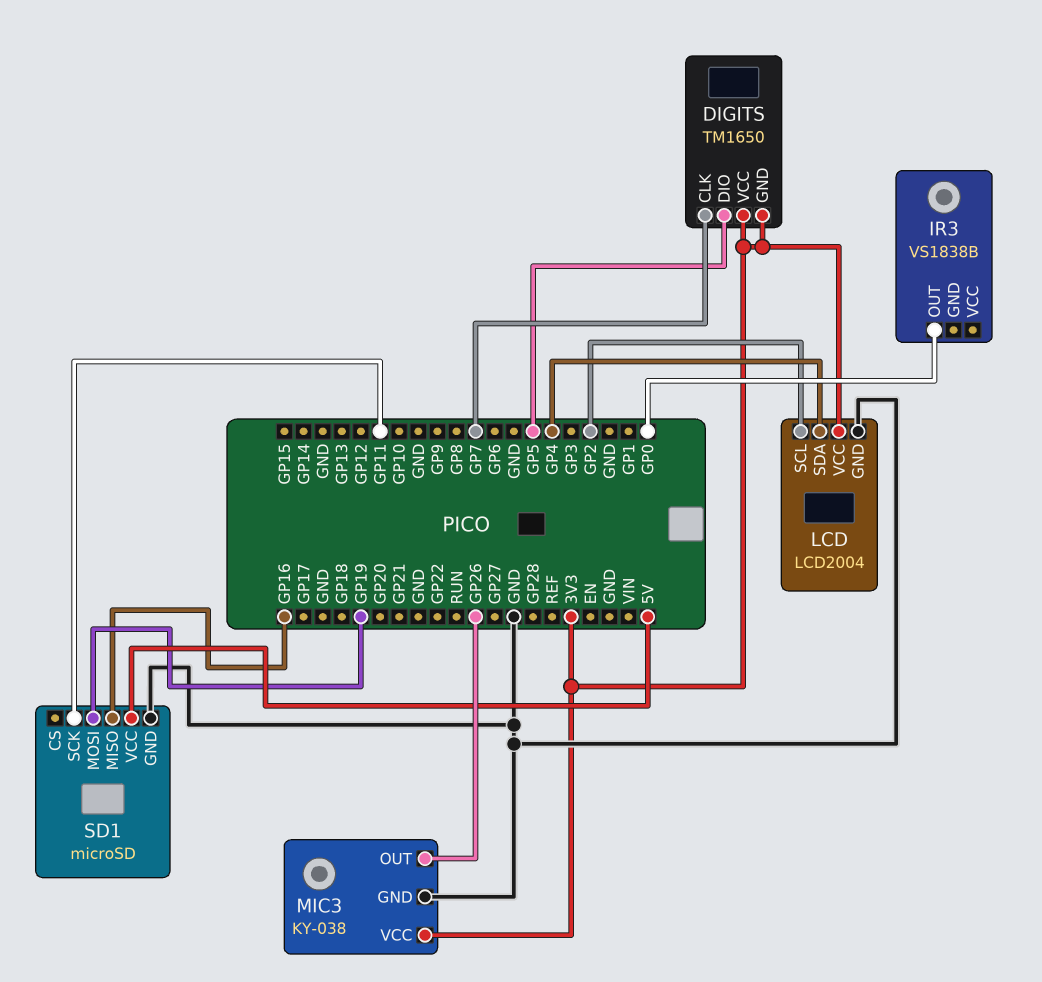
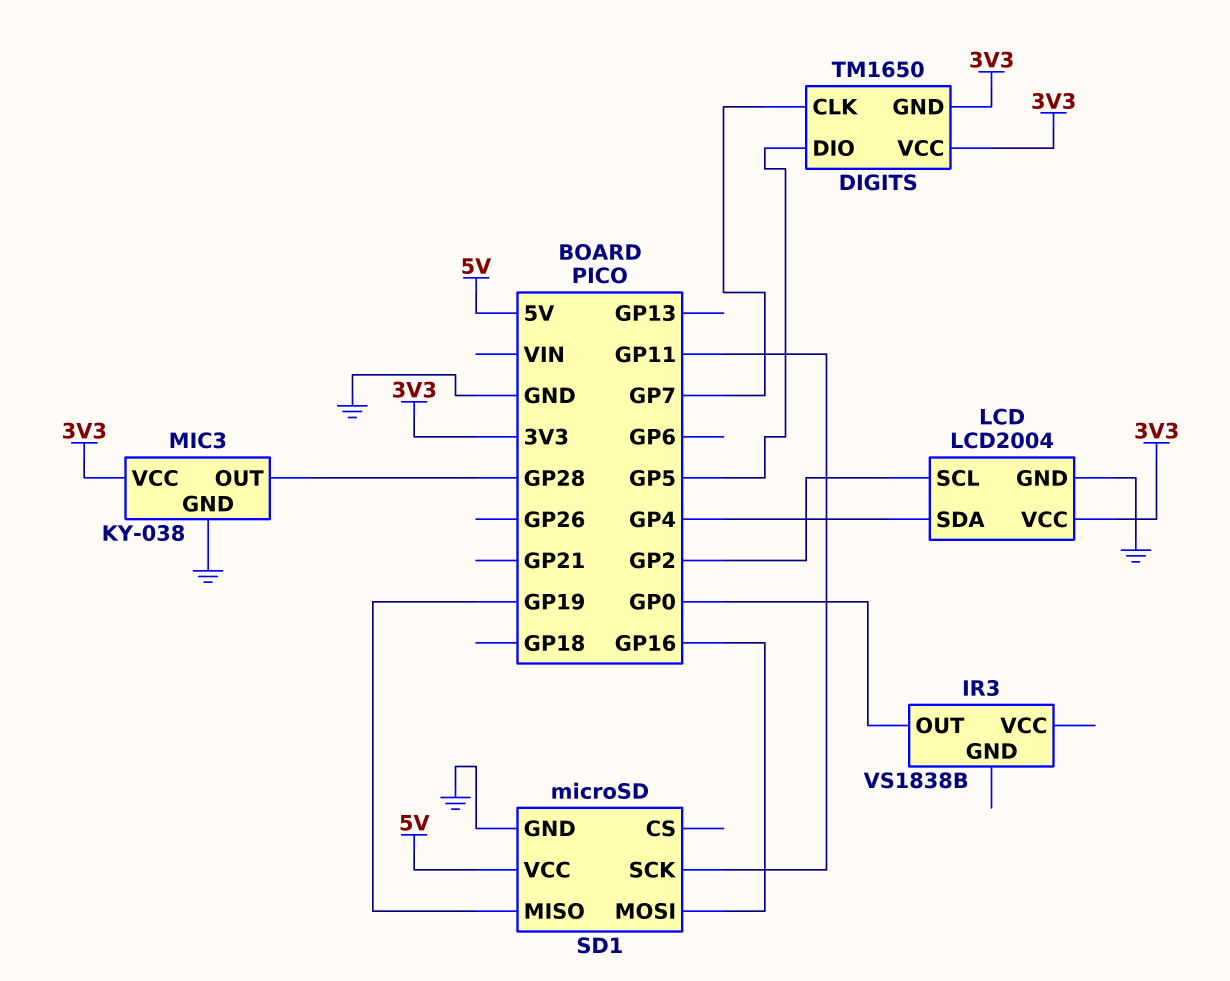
MIC3 pin OUT: GP26 -> GP28
SD1 pin MISO: GP16 -> GP19
SD1 pin MOSI: GP19 -> GP16

